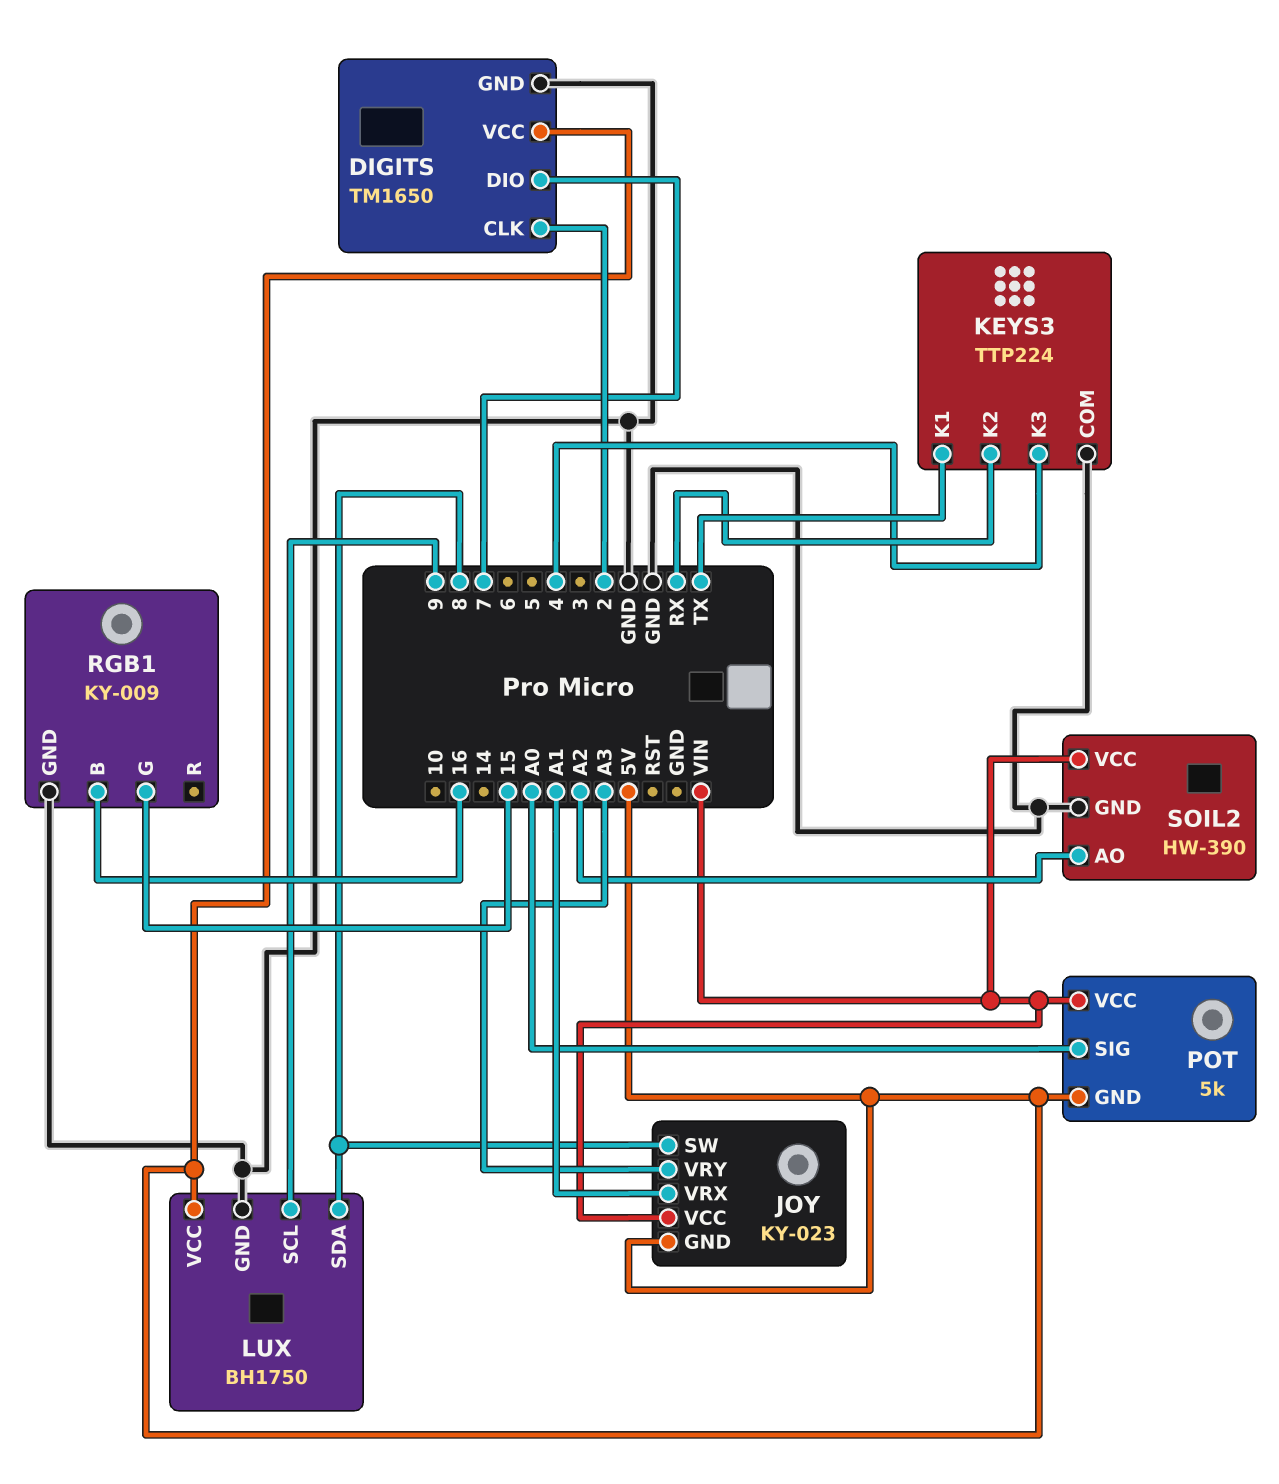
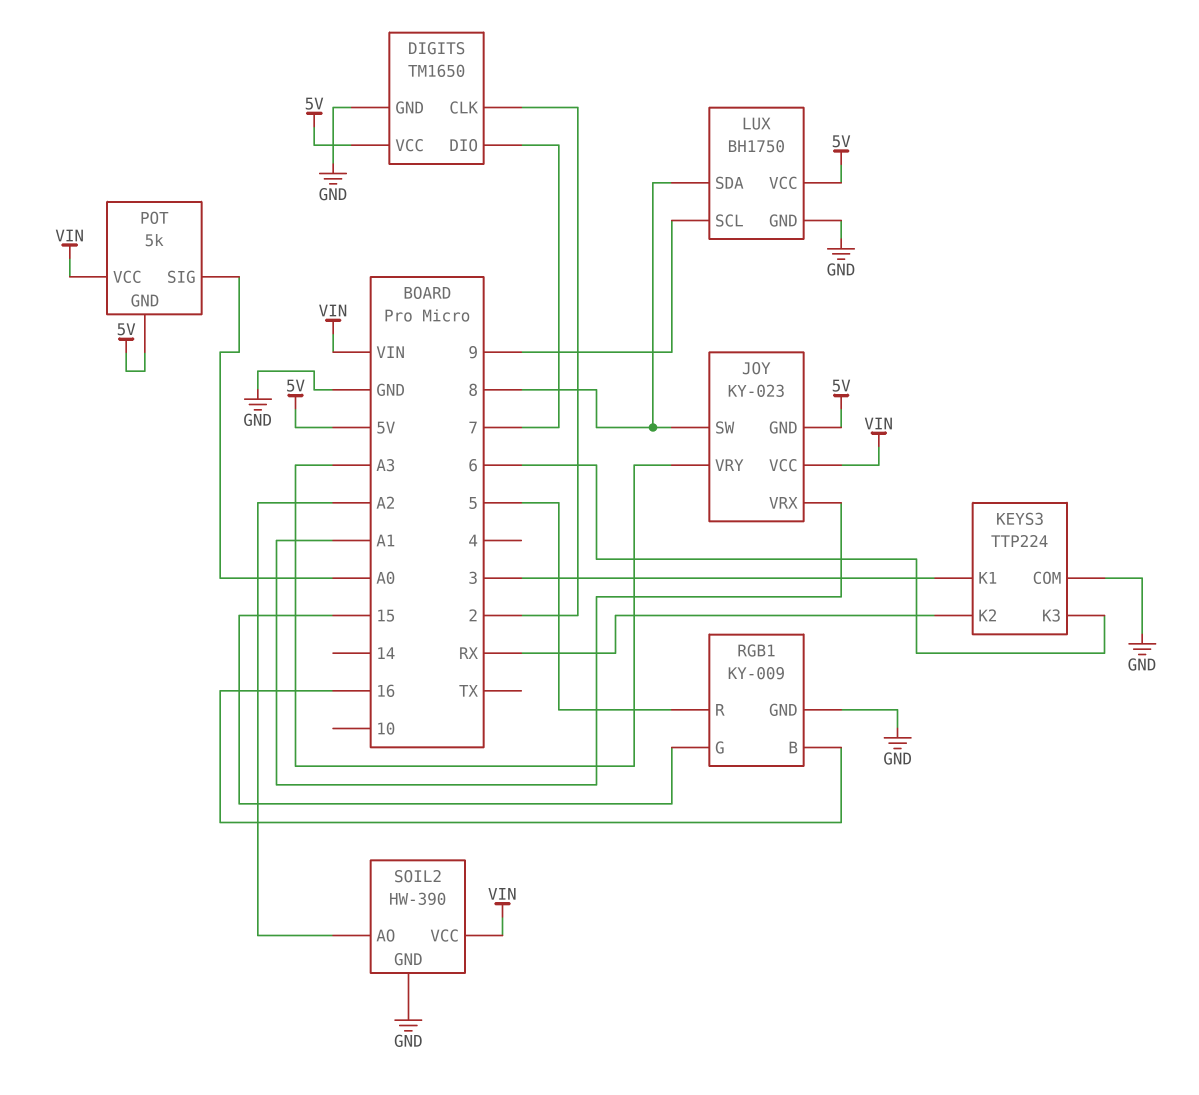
KEYS3 pin K1: TX -> 3
KEYS3 pin K3: 4 -> 6
RGB1 pin R: none -> 5

